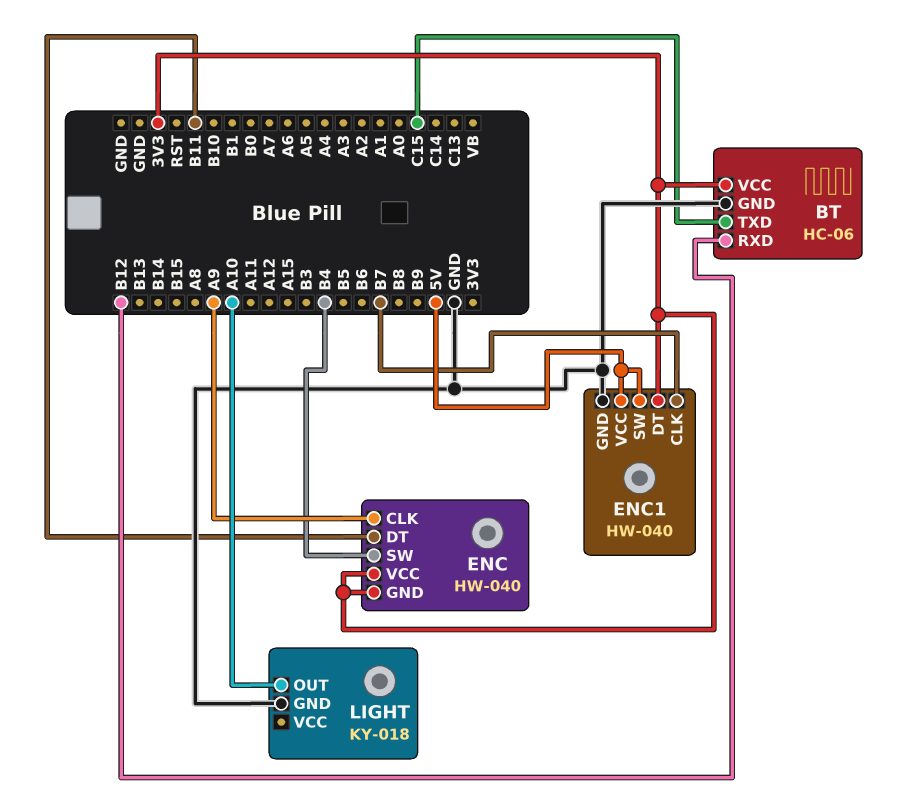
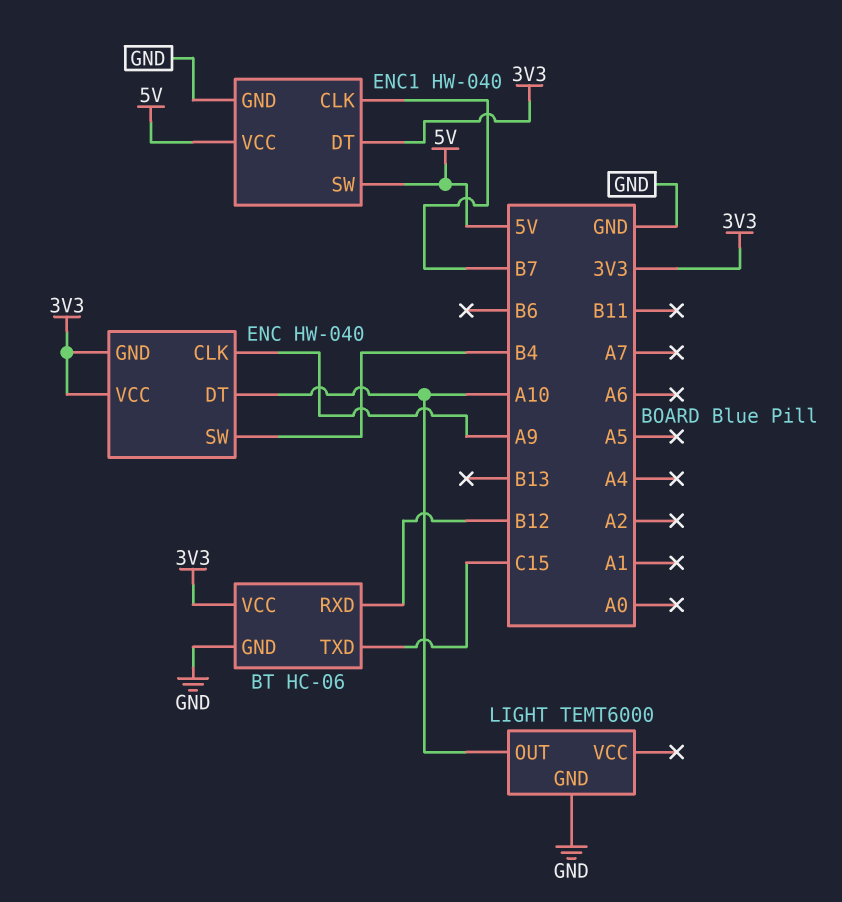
ENC pin DT: B11 -> A10
LIGHT: KY-018 -> TEMT6000

